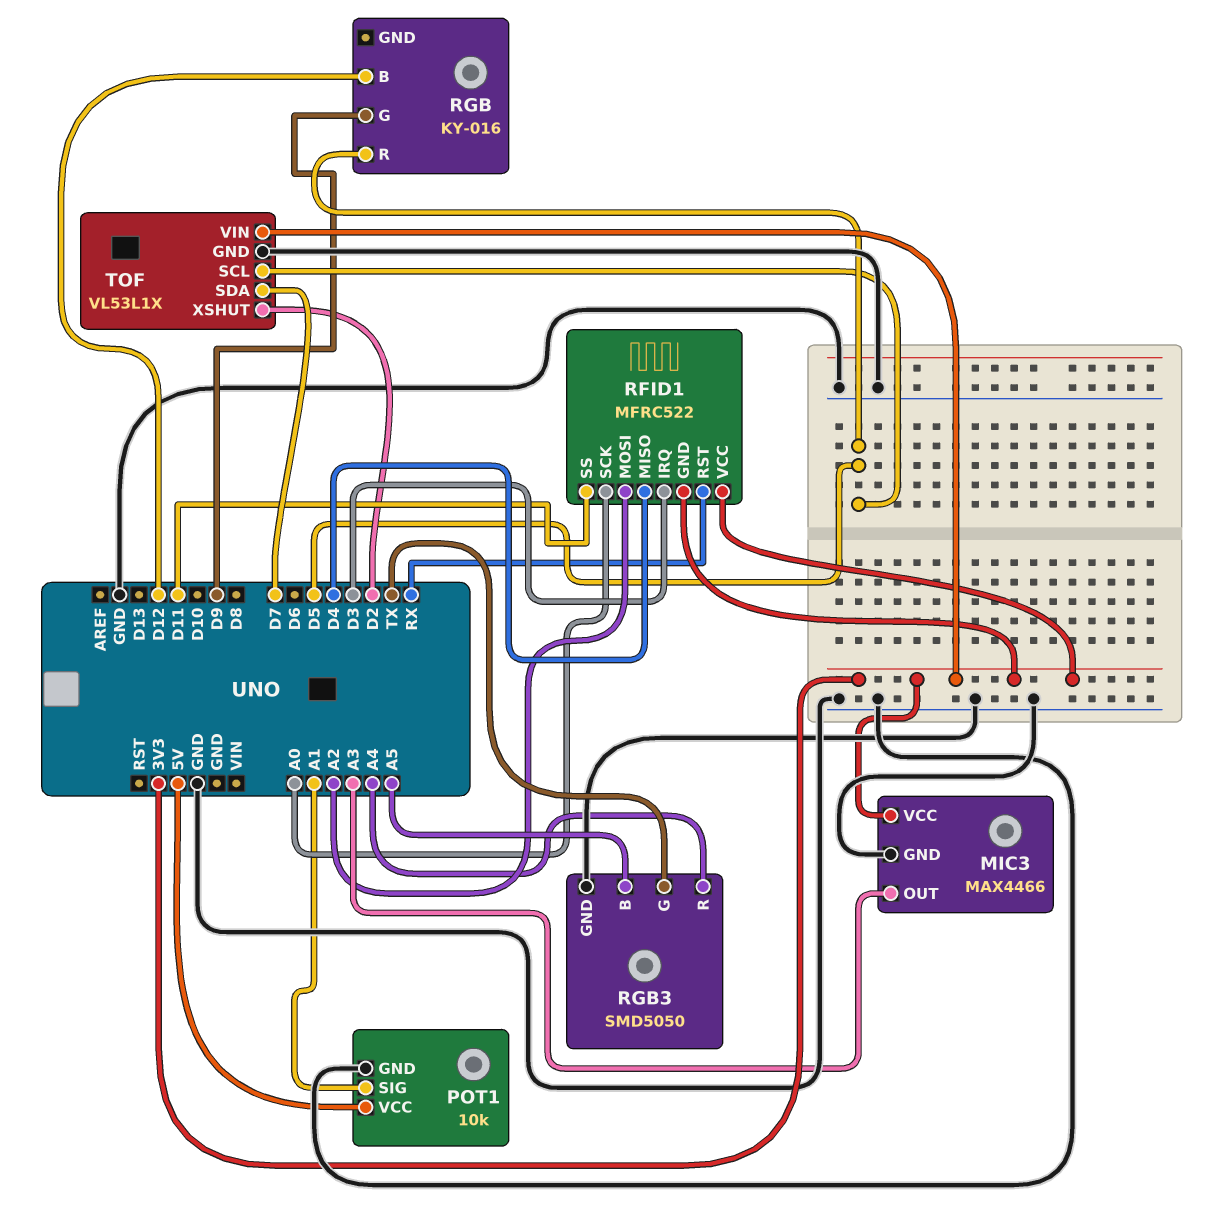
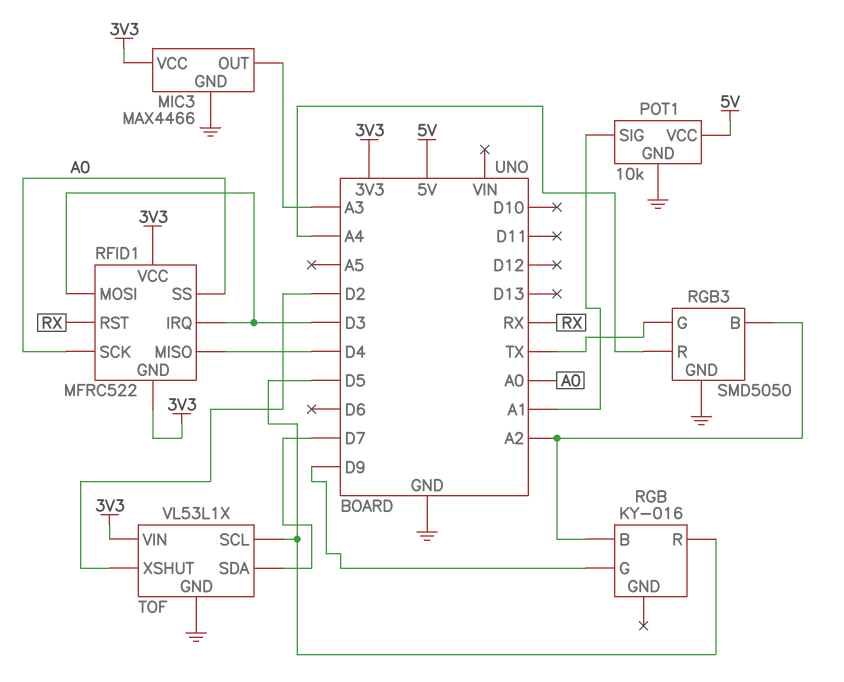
RFID1 pin MOSI: A2 -> D3
RFID1 pin SS: D11 -> A0
RGB pin B: D12 -> A2
RGB3 pin B: A5 -> A2

